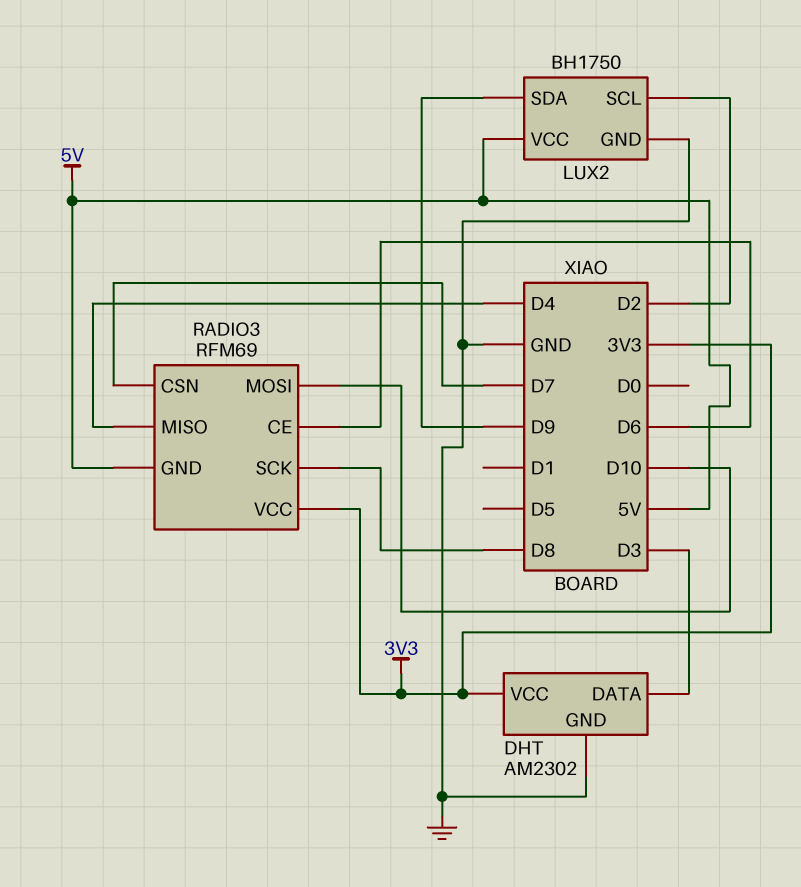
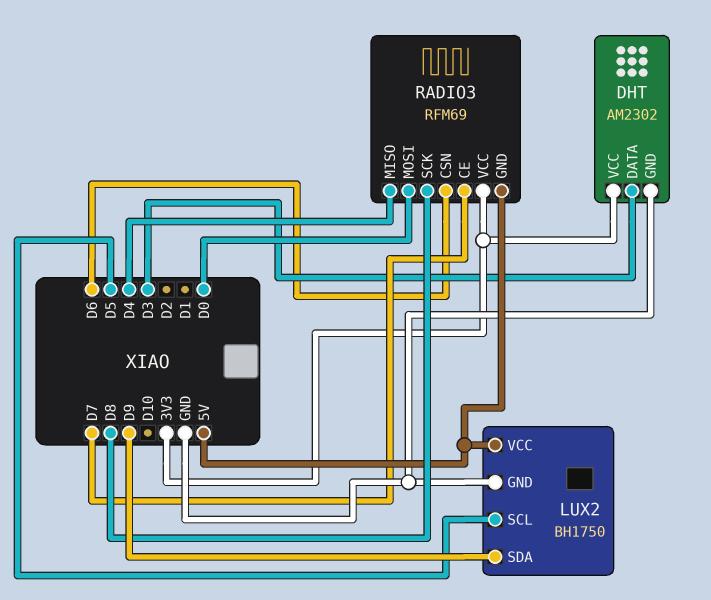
LUX2 pin SCL: D2 -> D5
RADIO3 pin CE: D6 -> D7
RADIO3 pin CSN: D7 -> D6
RADIO3 pin MOSI: D10 -> D0

